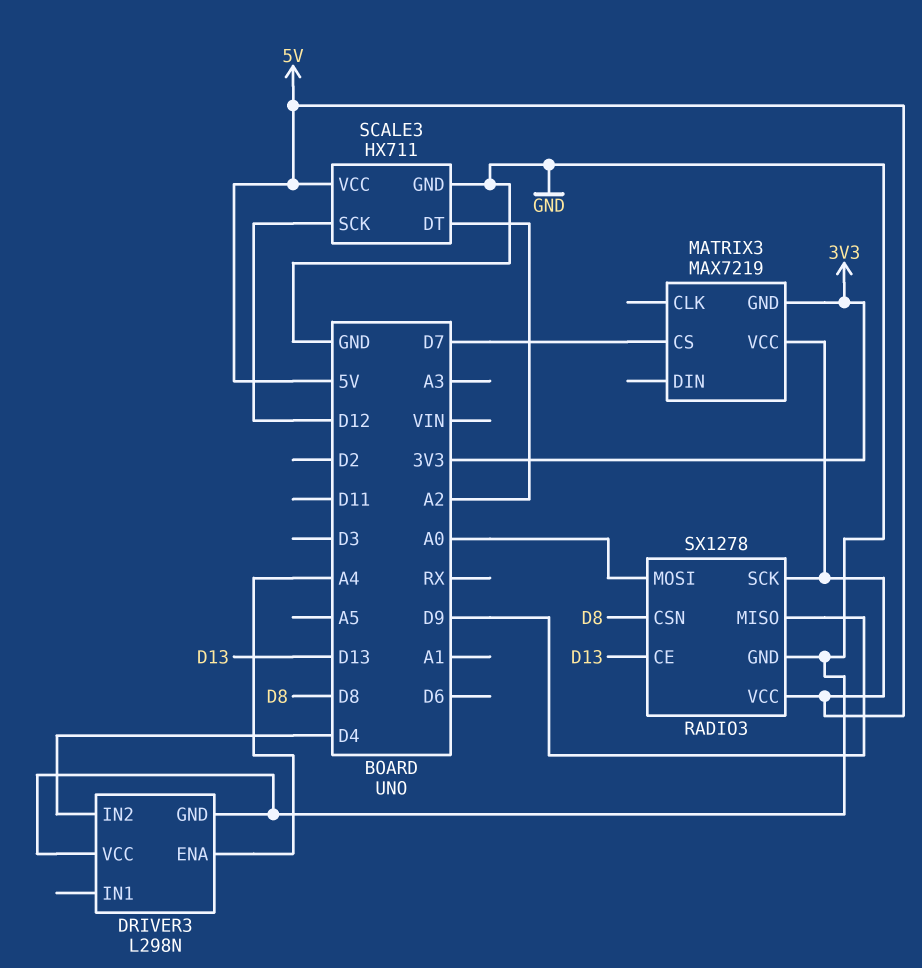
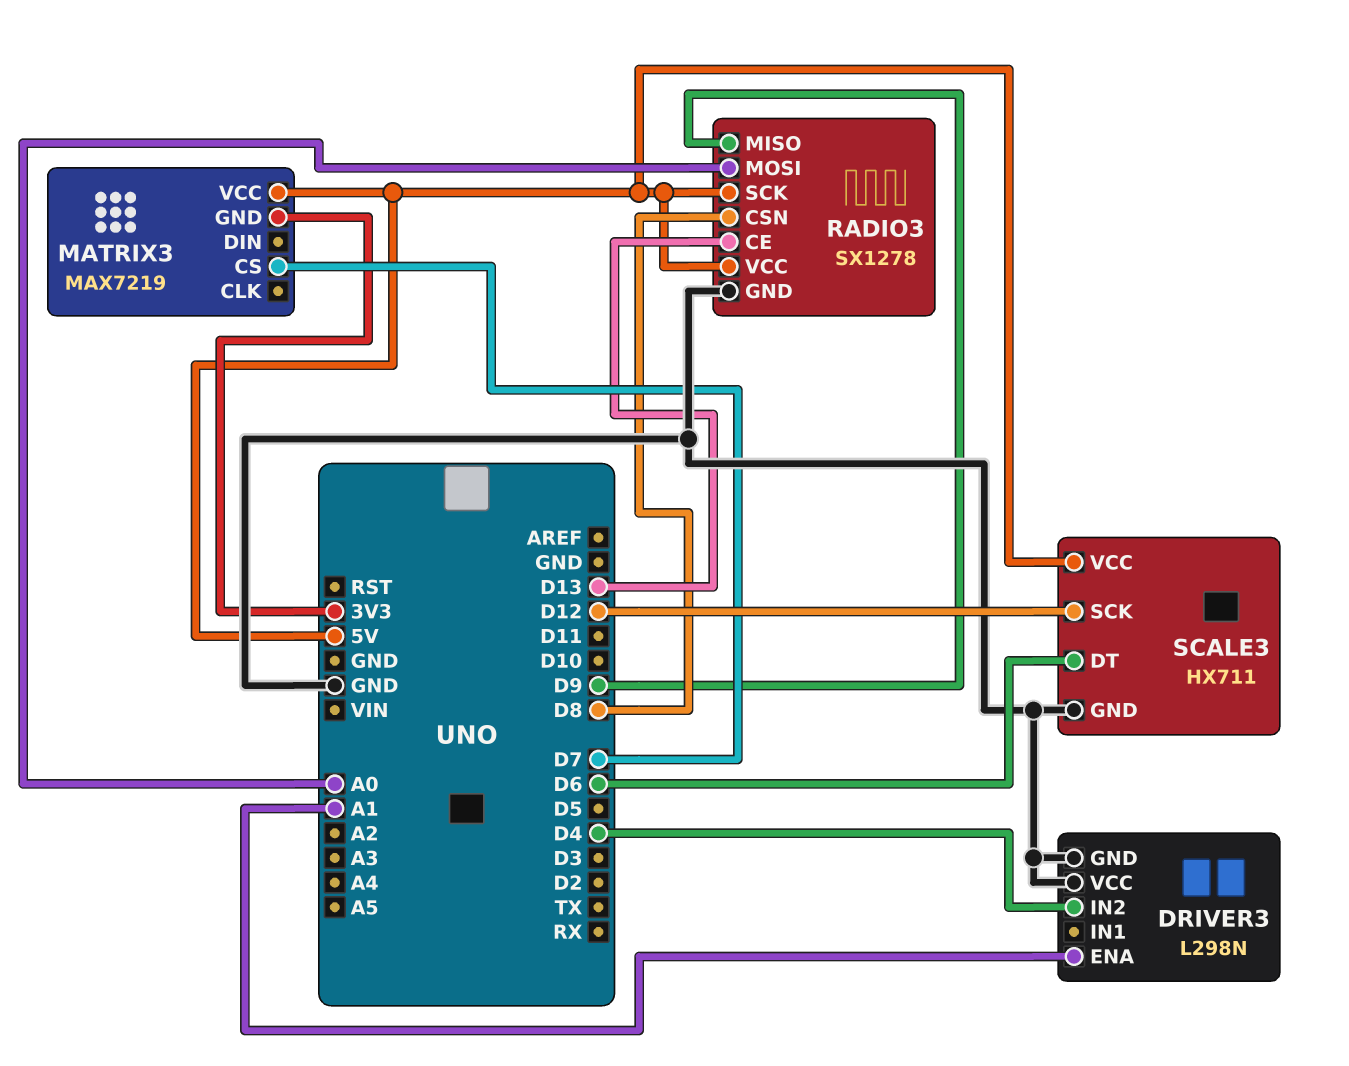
DRIVER3 pin ENA: A4 -> A1
SCALE3 pin DT: A2 -> D6

